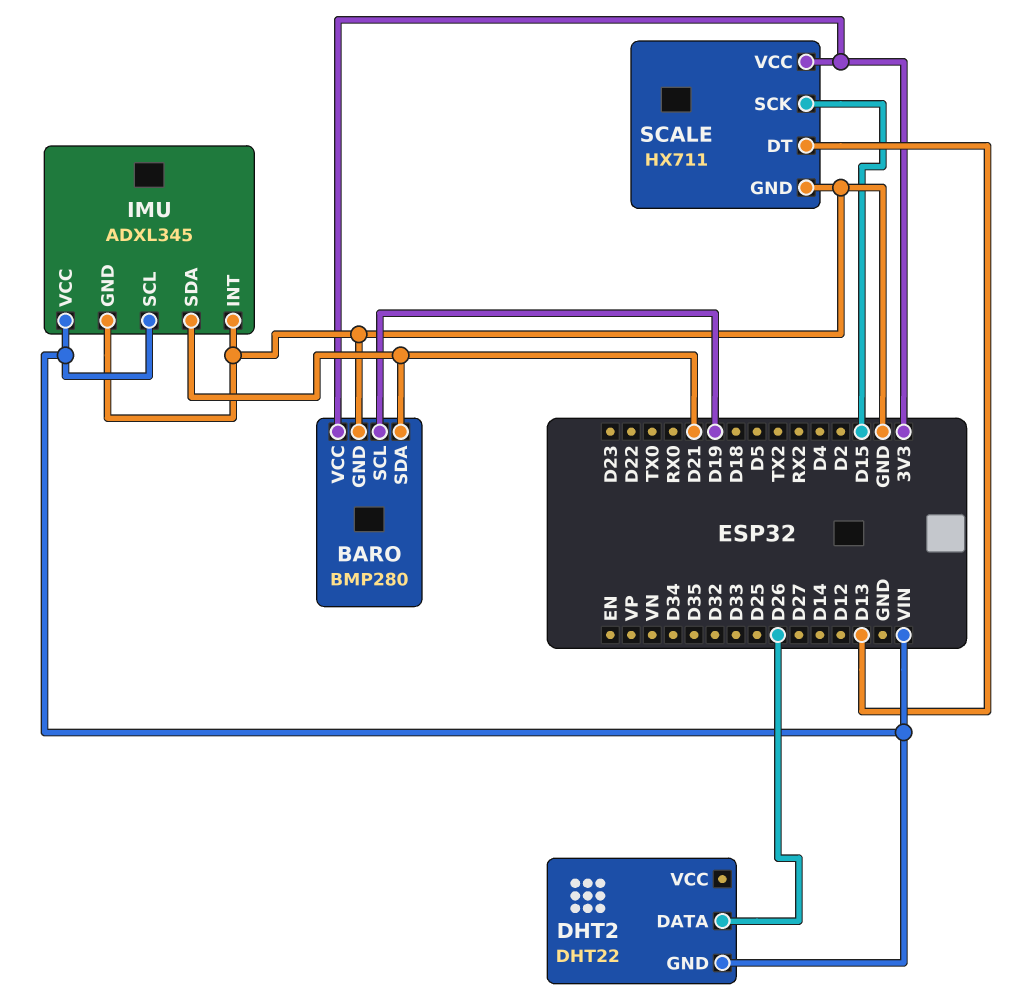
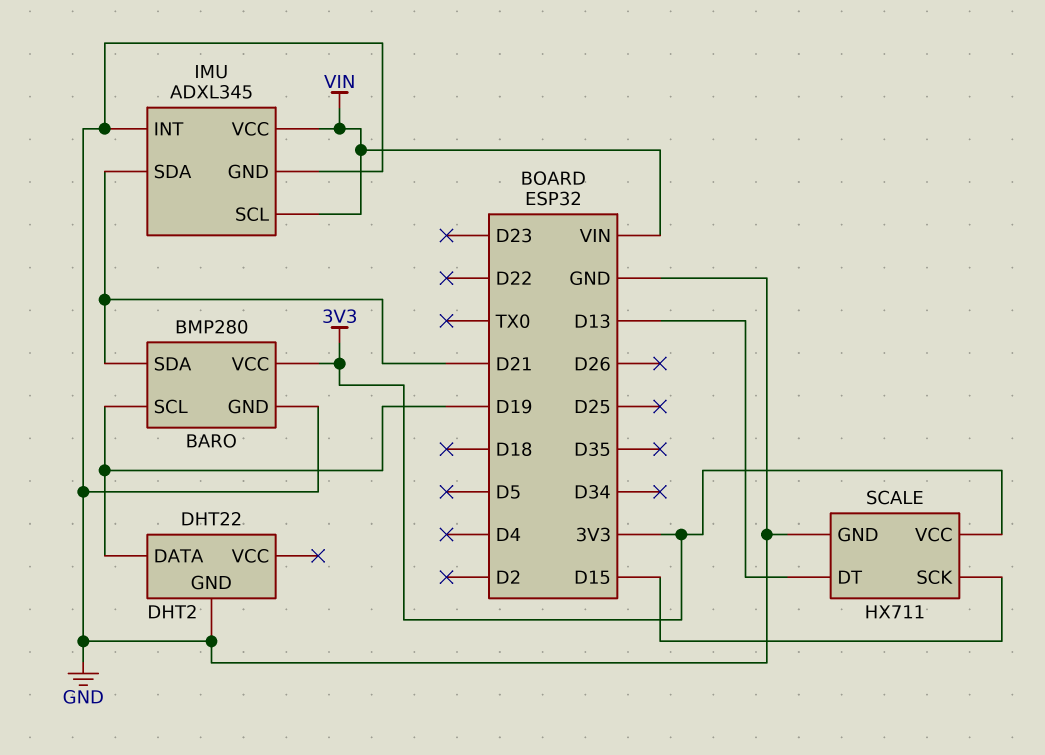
DHT2 pin DATA: D26 -> D19
DHT2 pin GND: VIN -> GND

